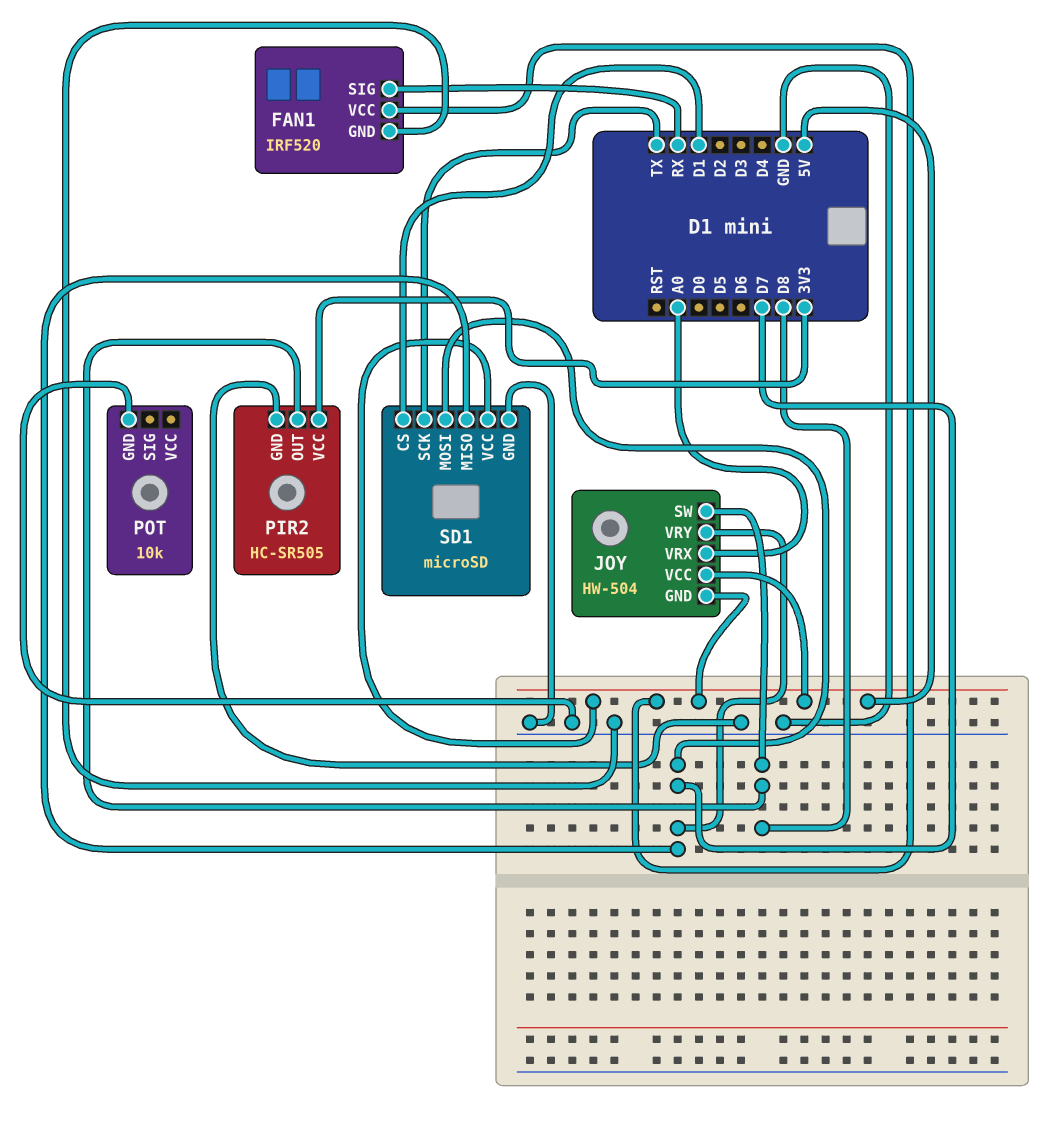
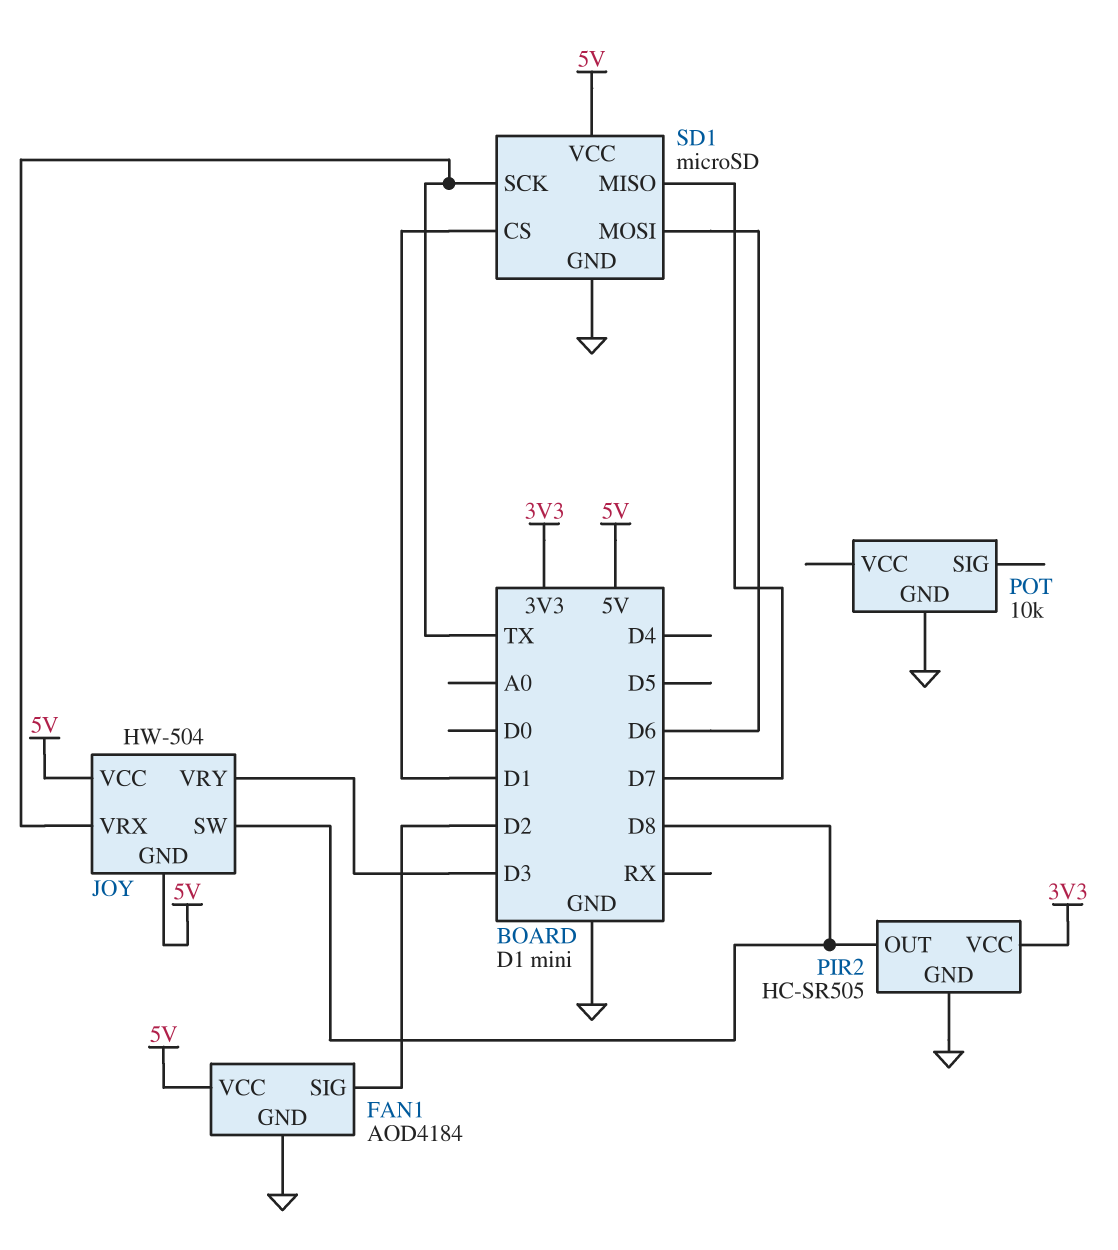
FAN1: IRF520 -> AOD4184
FAN1 pin SIG: RX -> D2
JOY pin VRX: A0 -> TX
JOY pin VRY: D7 -> D3
SD1 pin MOSI: D7 -> D6

